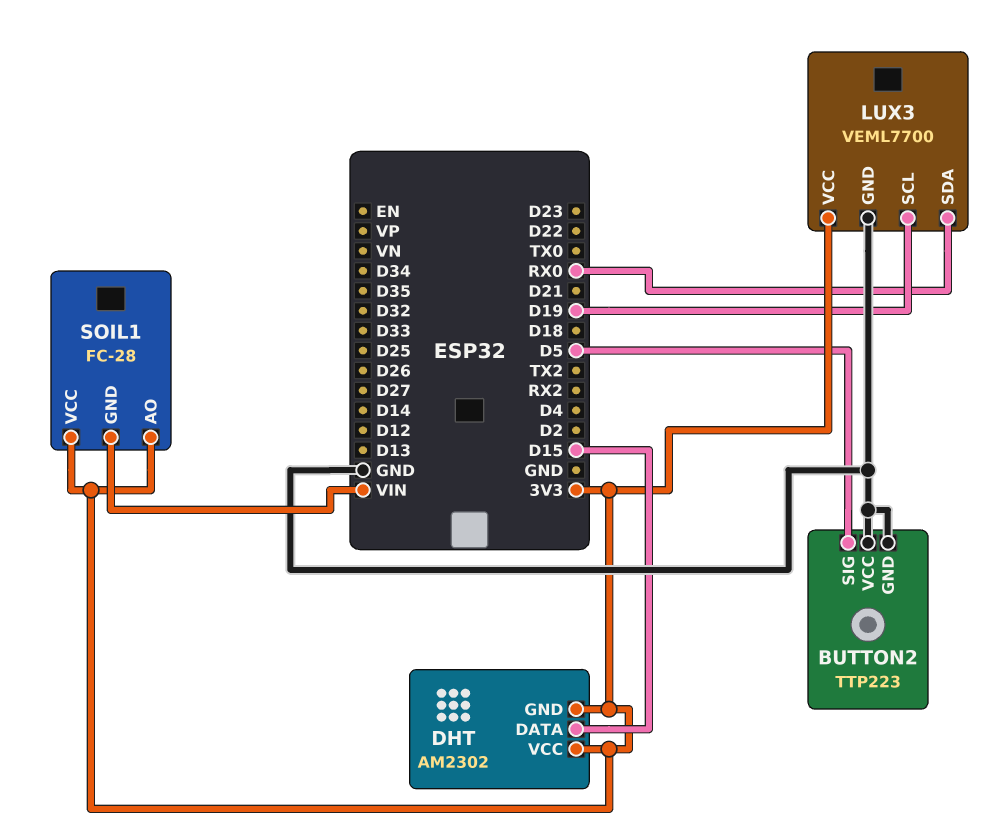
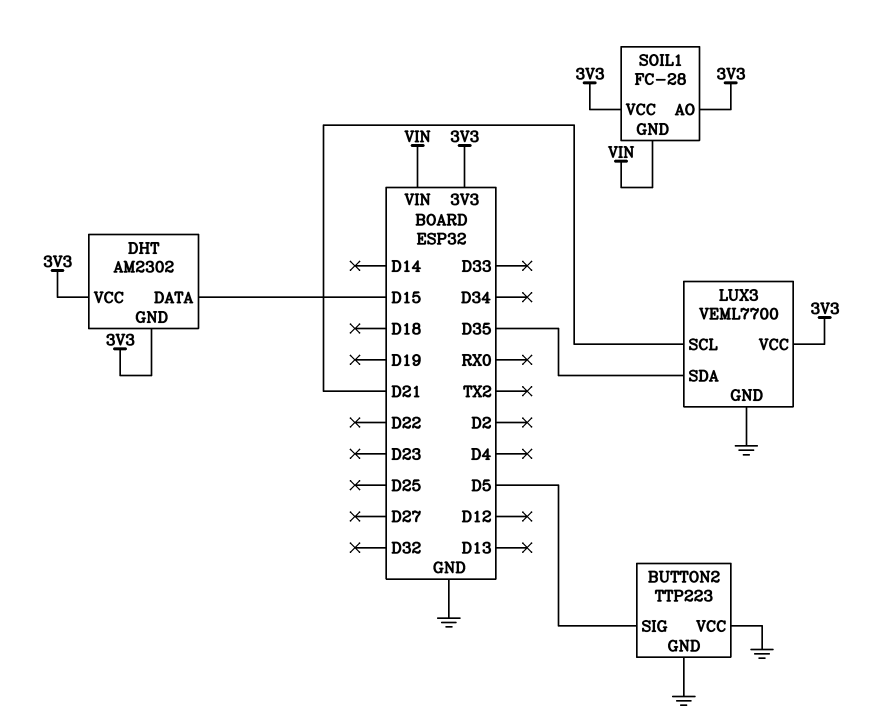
LUX3 pin SCL: D19 -> D21
LUX3 pin SDA: RX0 -> D35

